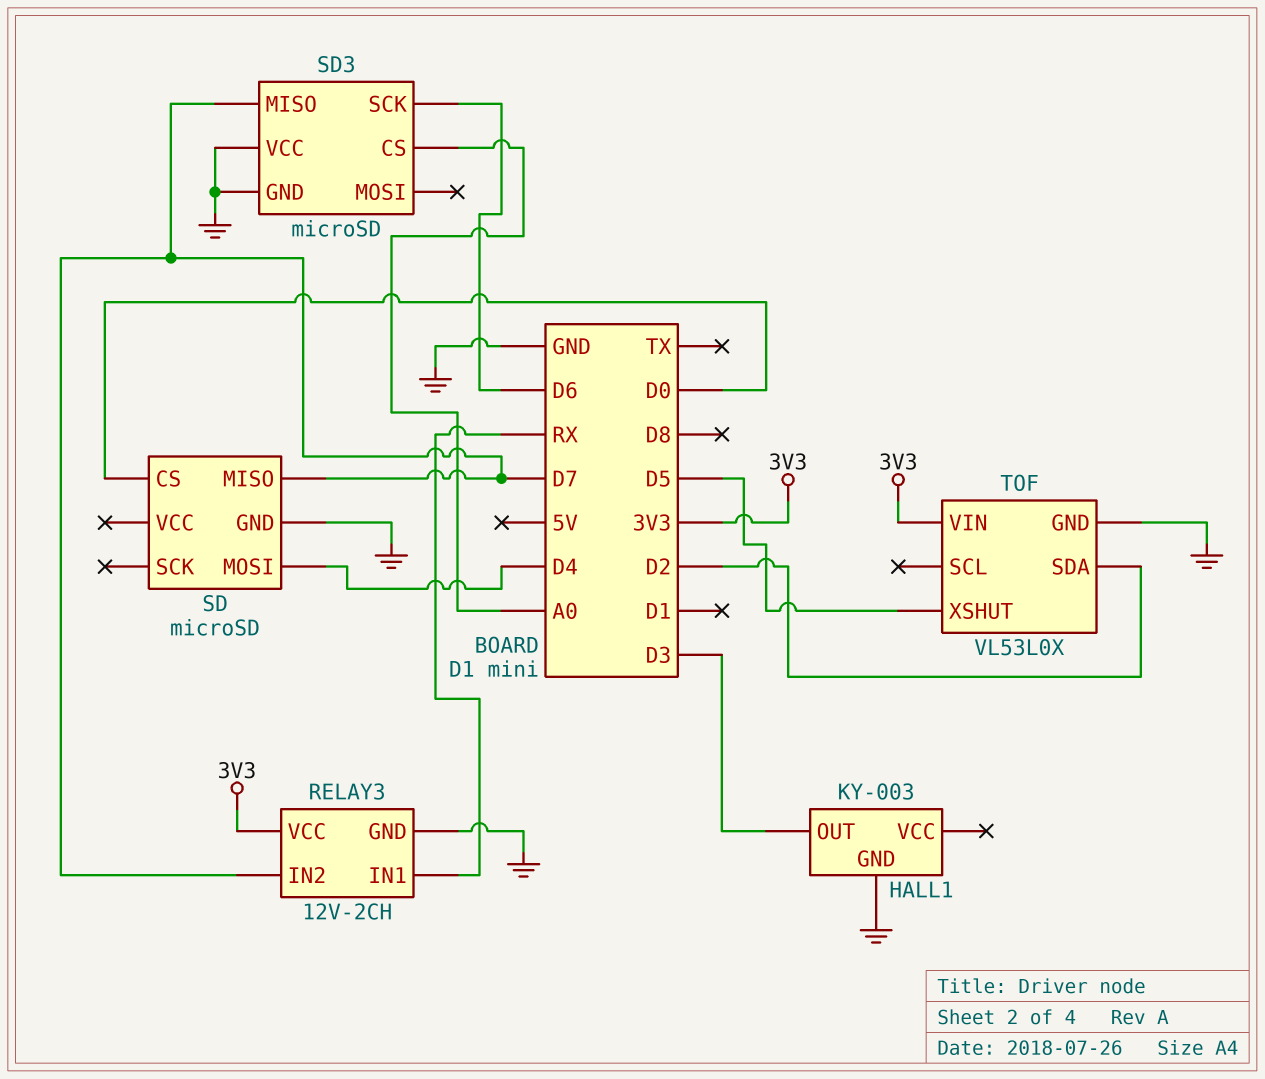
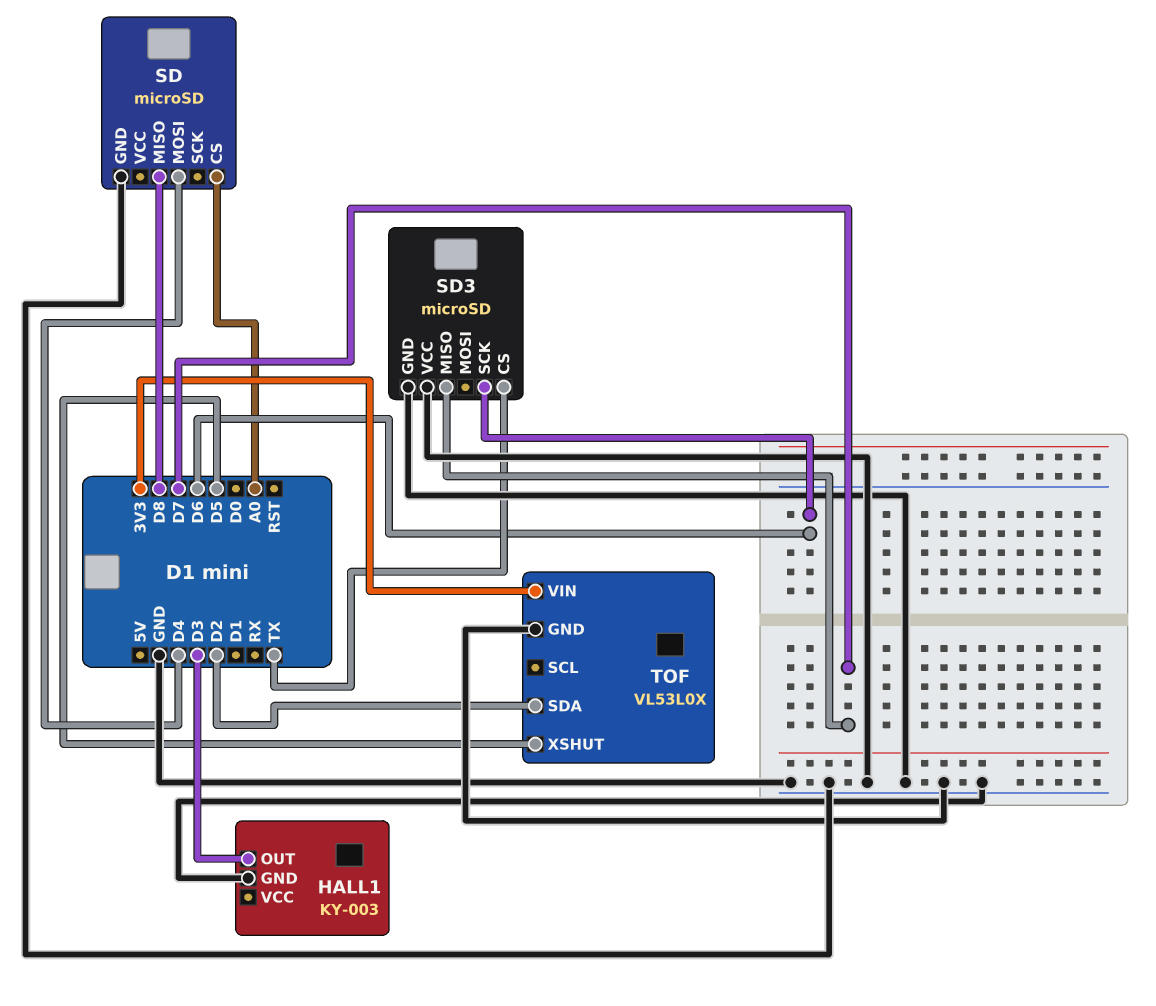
RELAY3: 12V-2CH -> none
RELAY3 pin GND: GND -> none
RELAY3 pin IN1: RX -> none
RELAY3 pin IN2: D7 -> none
RELAY3 pin VCC: 3V3 -> none
SD pin CS: D0 -> A0
SD pin MISO: D7 -> D8
SD3 pin CS: A0 -> TX

